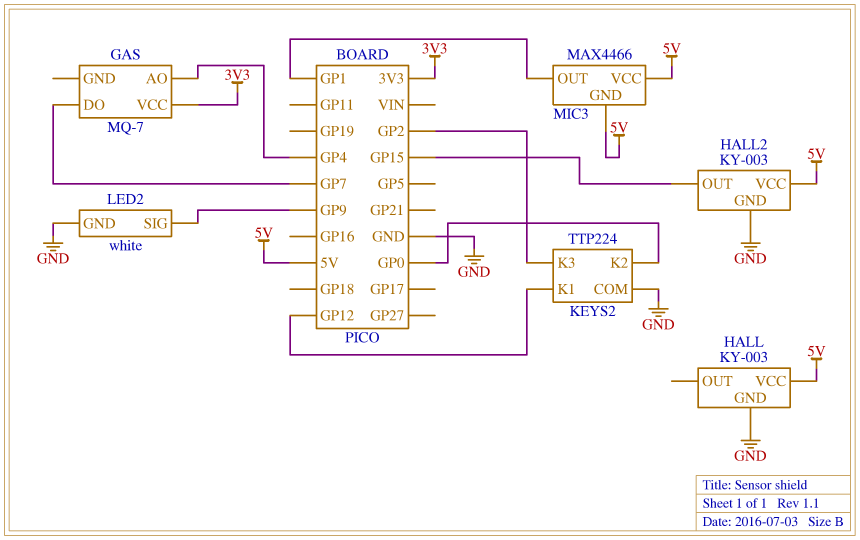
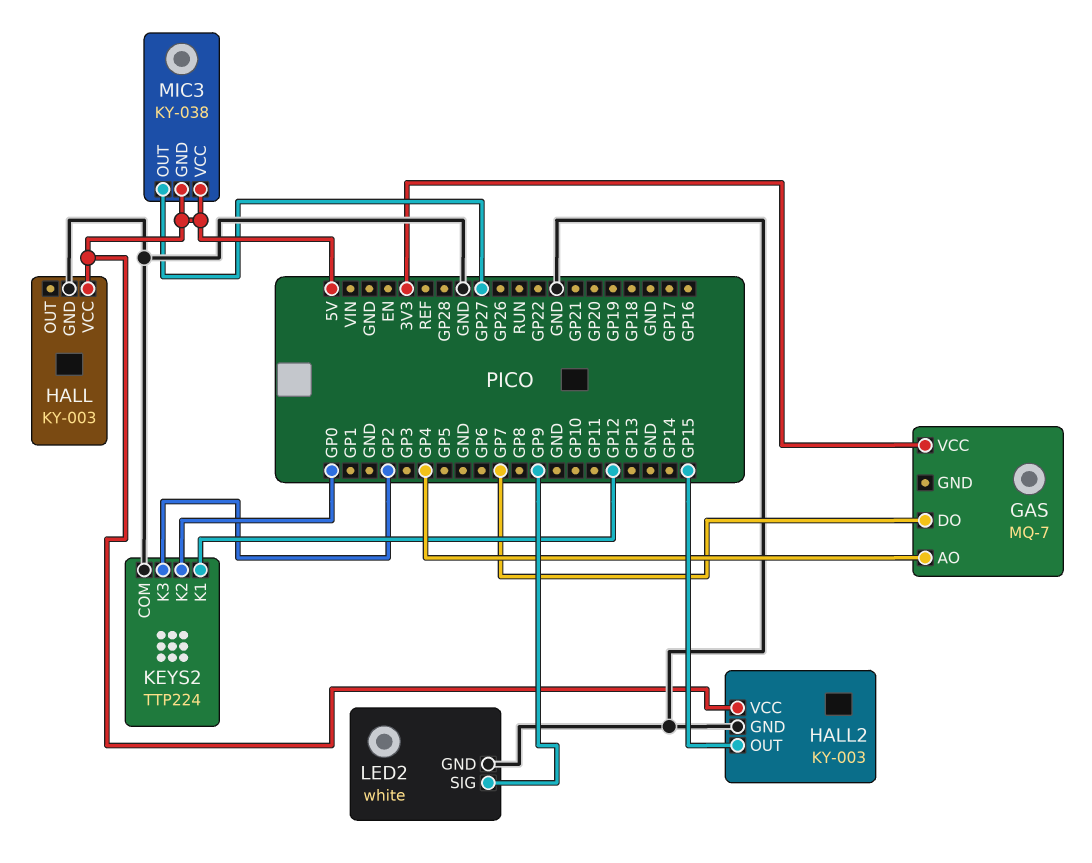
MIC3: MAX4466 -> KY-038
MIC3 pin OUT: GP1 -> GP27

